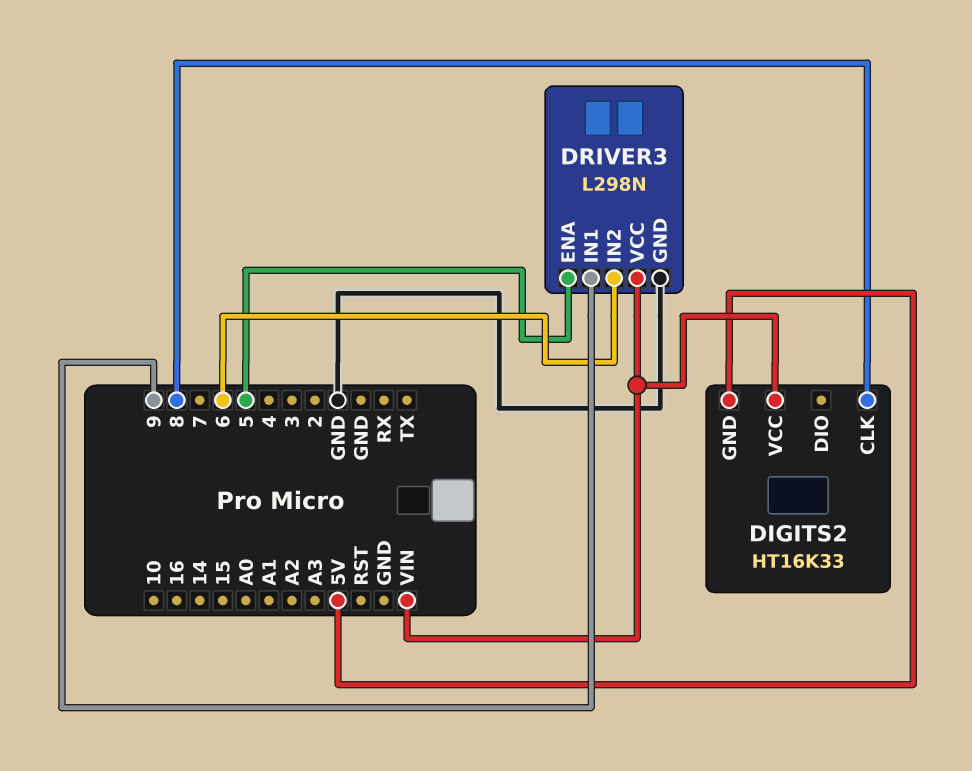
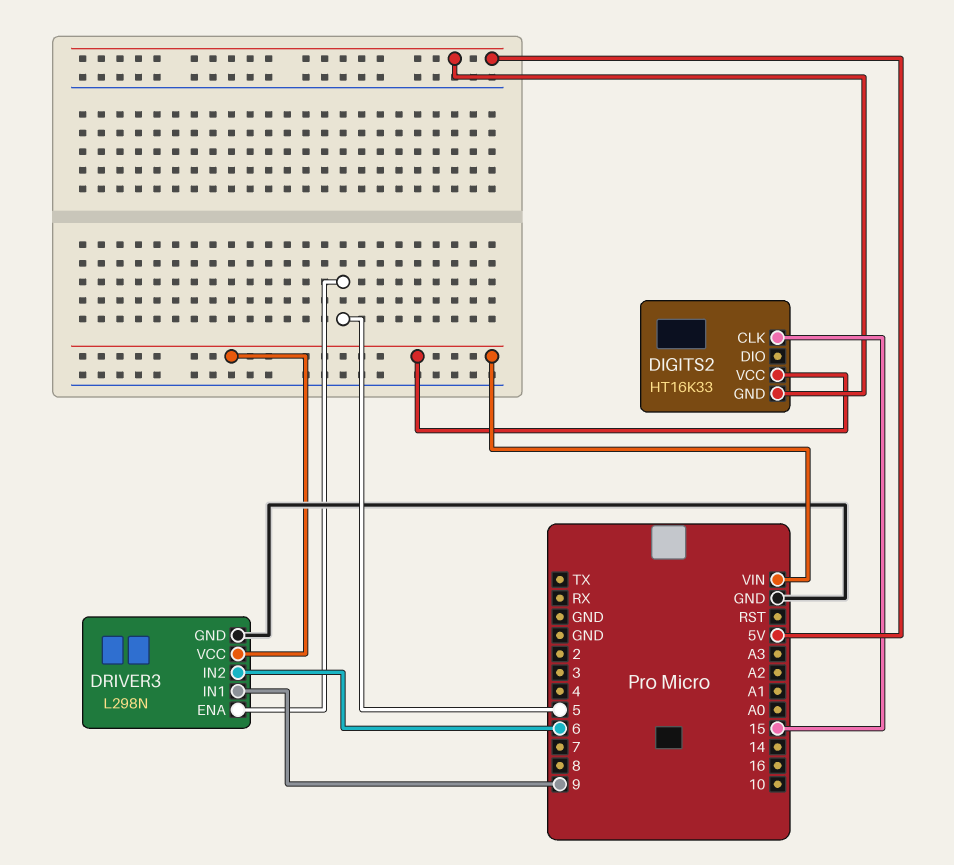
DIGITS2 pin CLK: 8 -> 15

